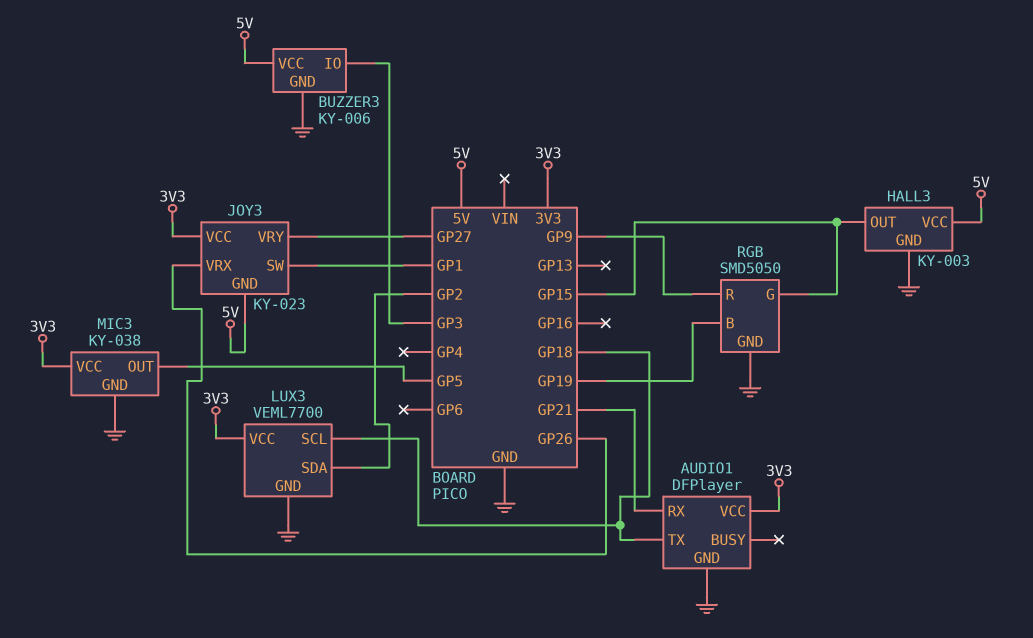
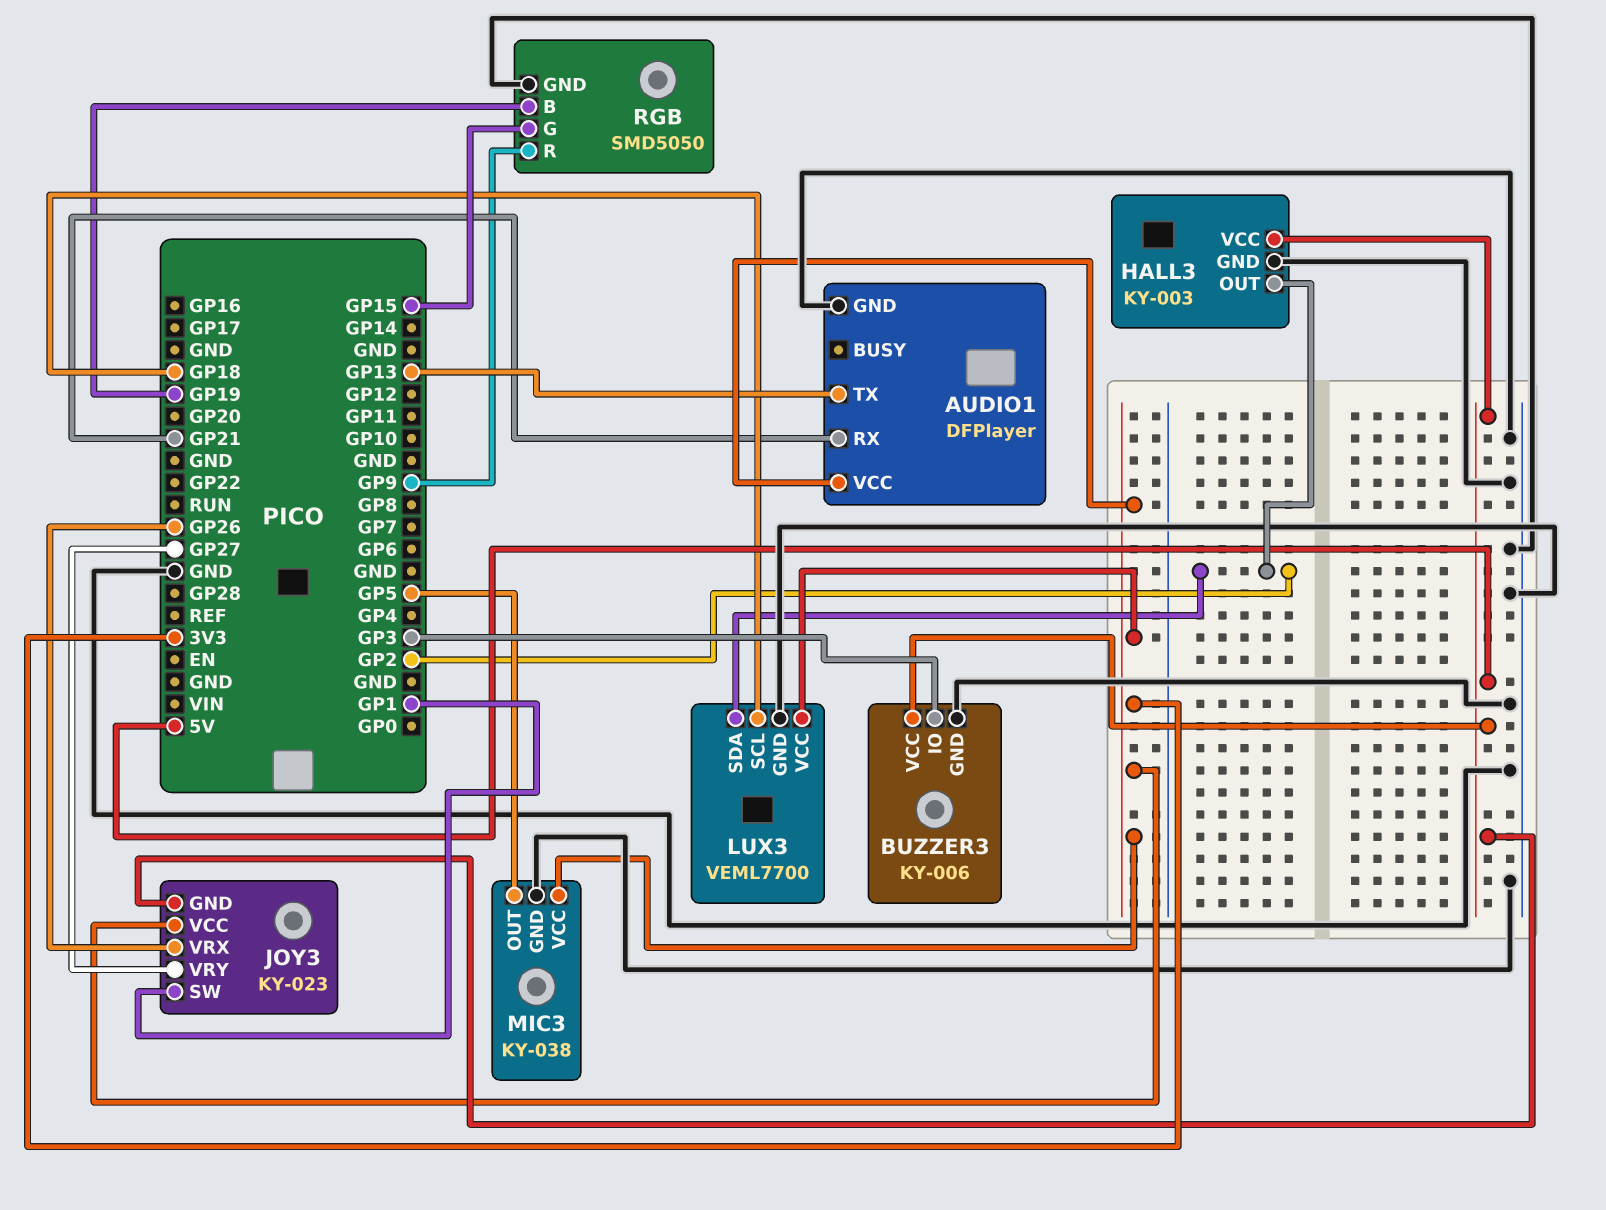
AUDIO1 pin TX: GP18 -> GP13
HALL3 pin OUT: GP15 -> GP2

